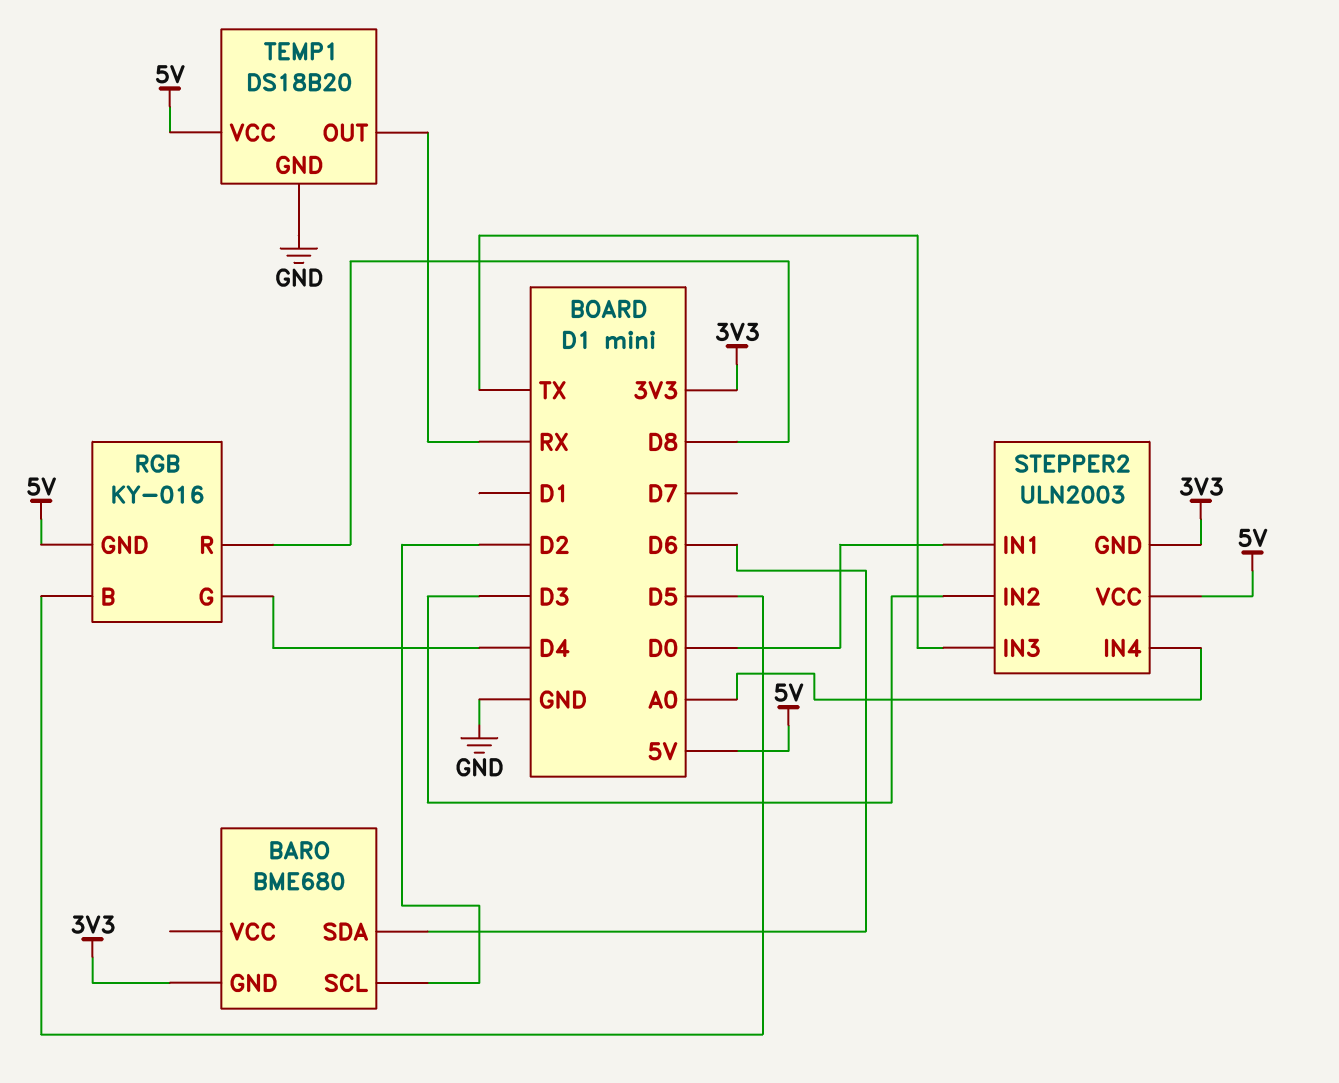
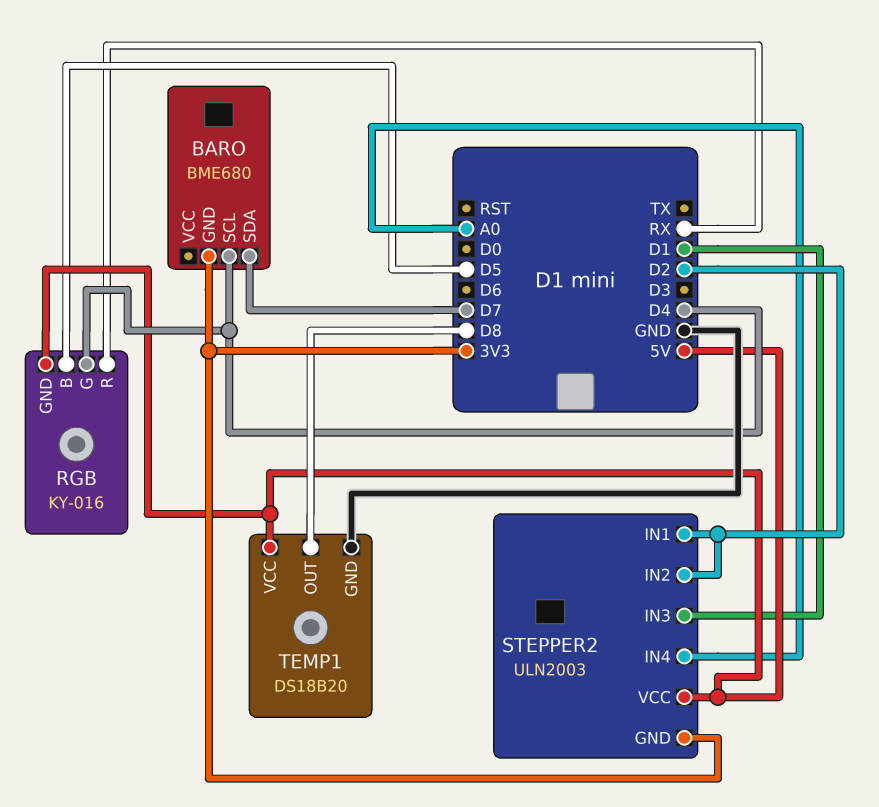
BARO pin SCL: D2 -> D4
BARO pin SDA: D6 -> D7
RGB pin R: D8 -> RX
STEPPER2 pin IN1: D0 -> D2
STEPPER2 pin IN2: D3 -> D2
STEPPER2 pin IN3: TX -> D1
TEMP1 pin OUT: RX -> D8

